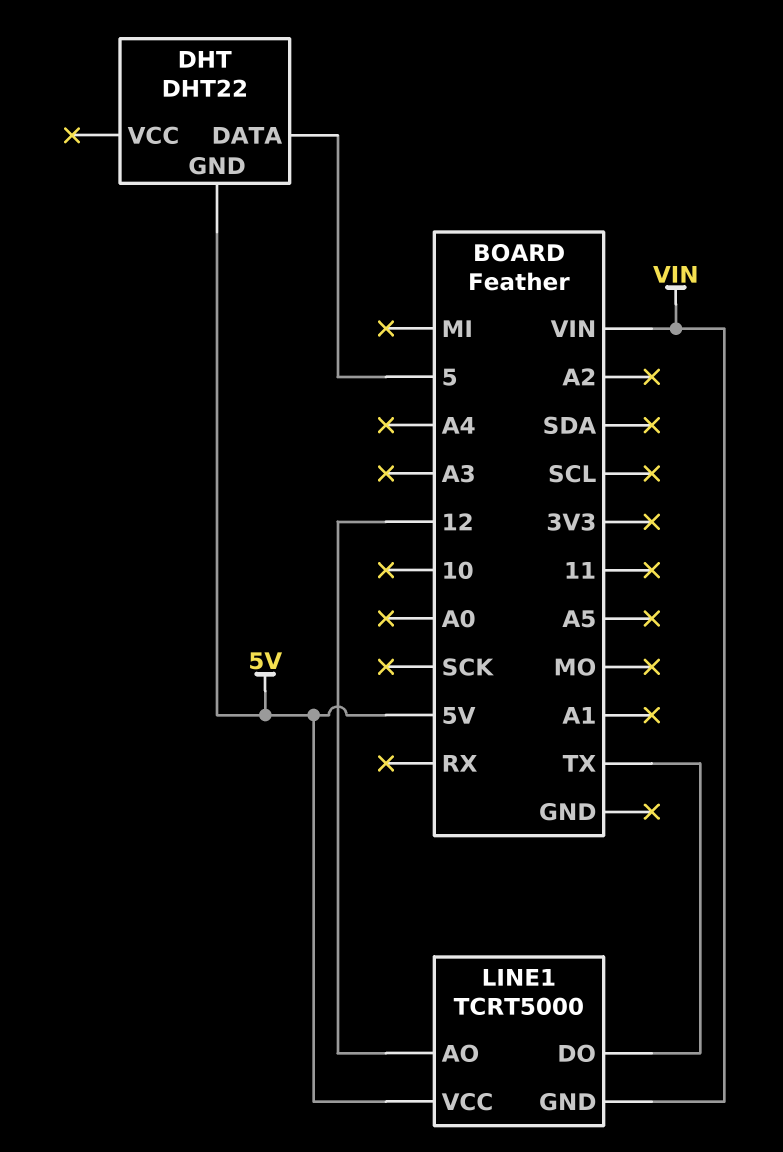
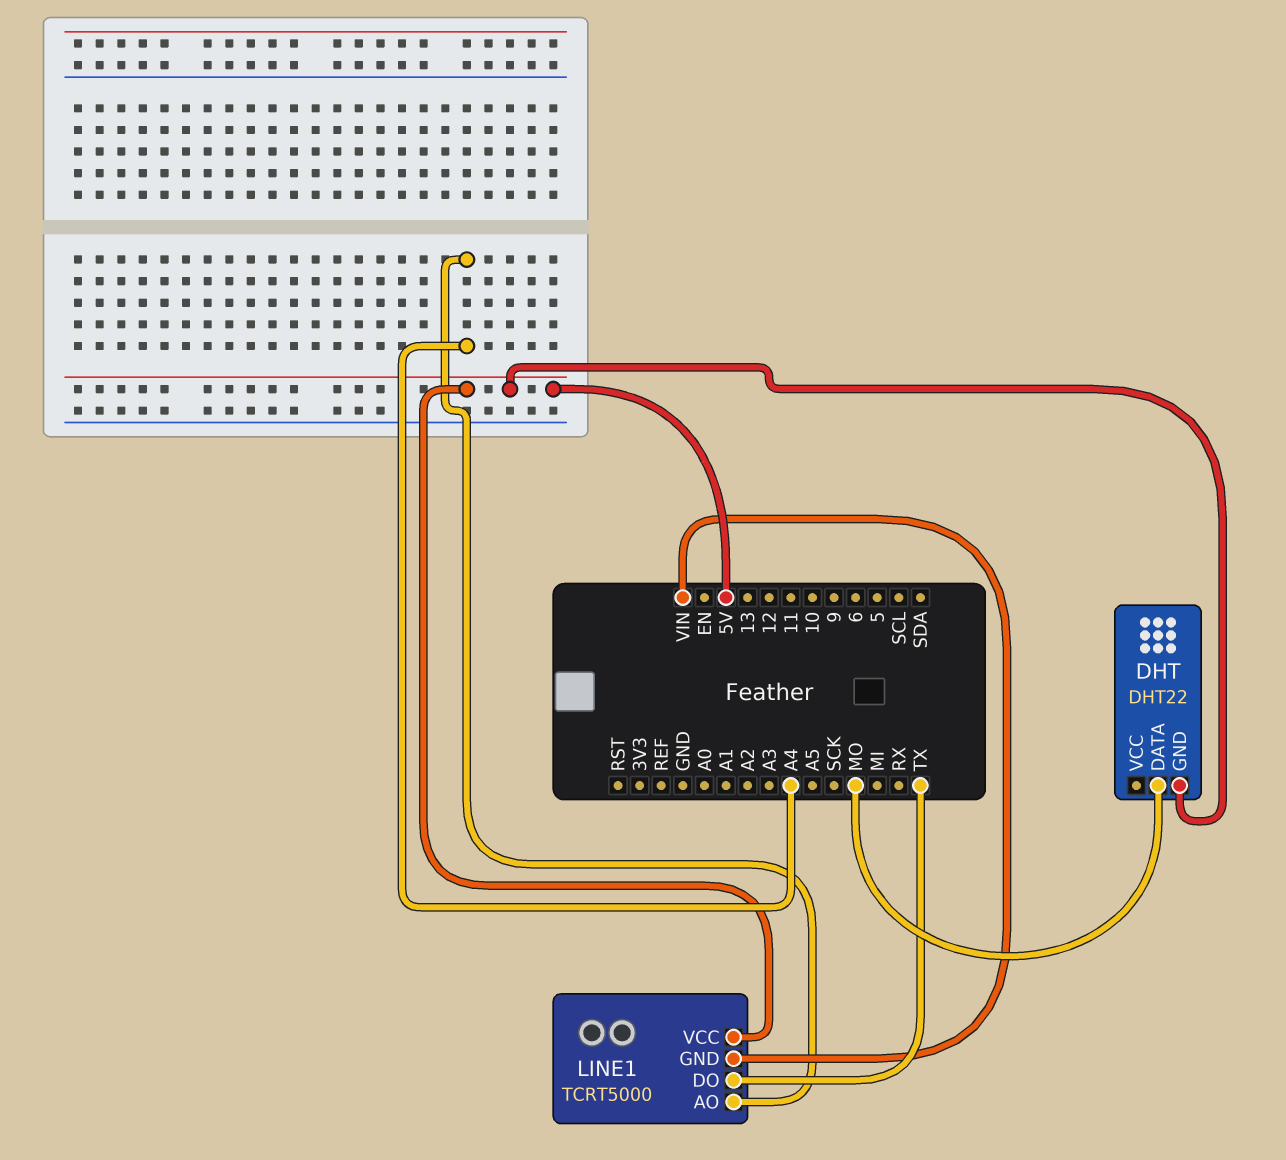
DHT pin DATA: 5 -> MO
LINE1 pin AO: 12 -> A4

